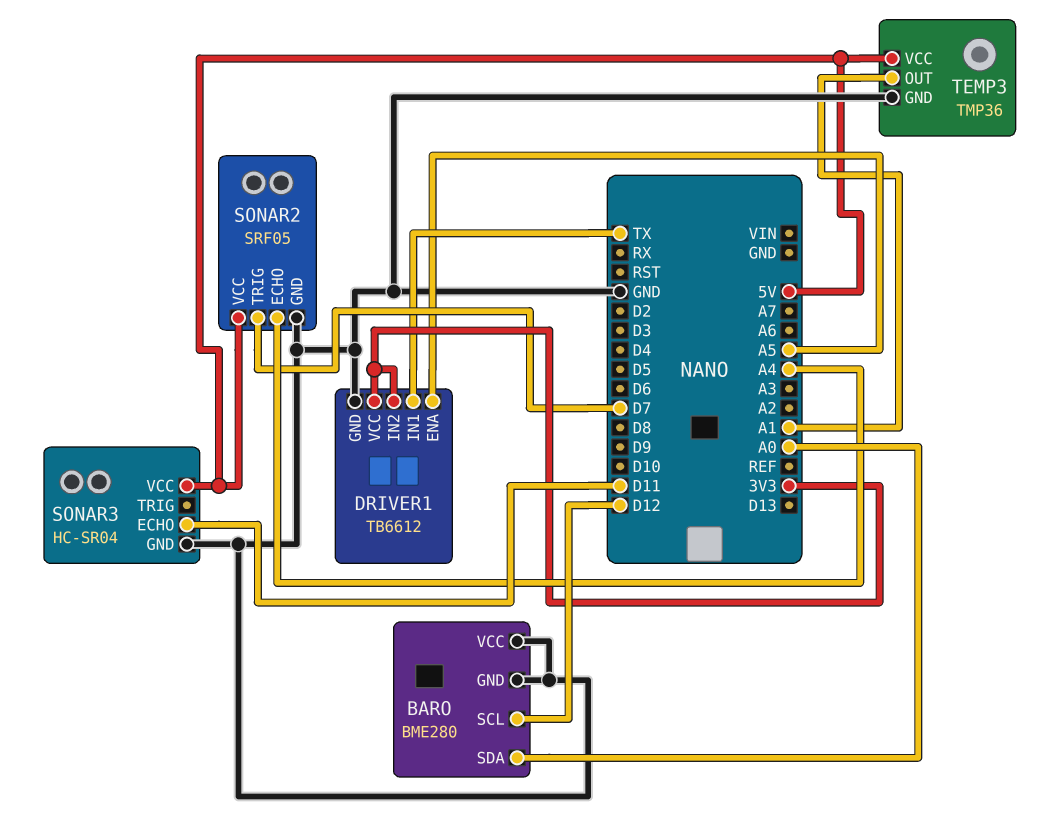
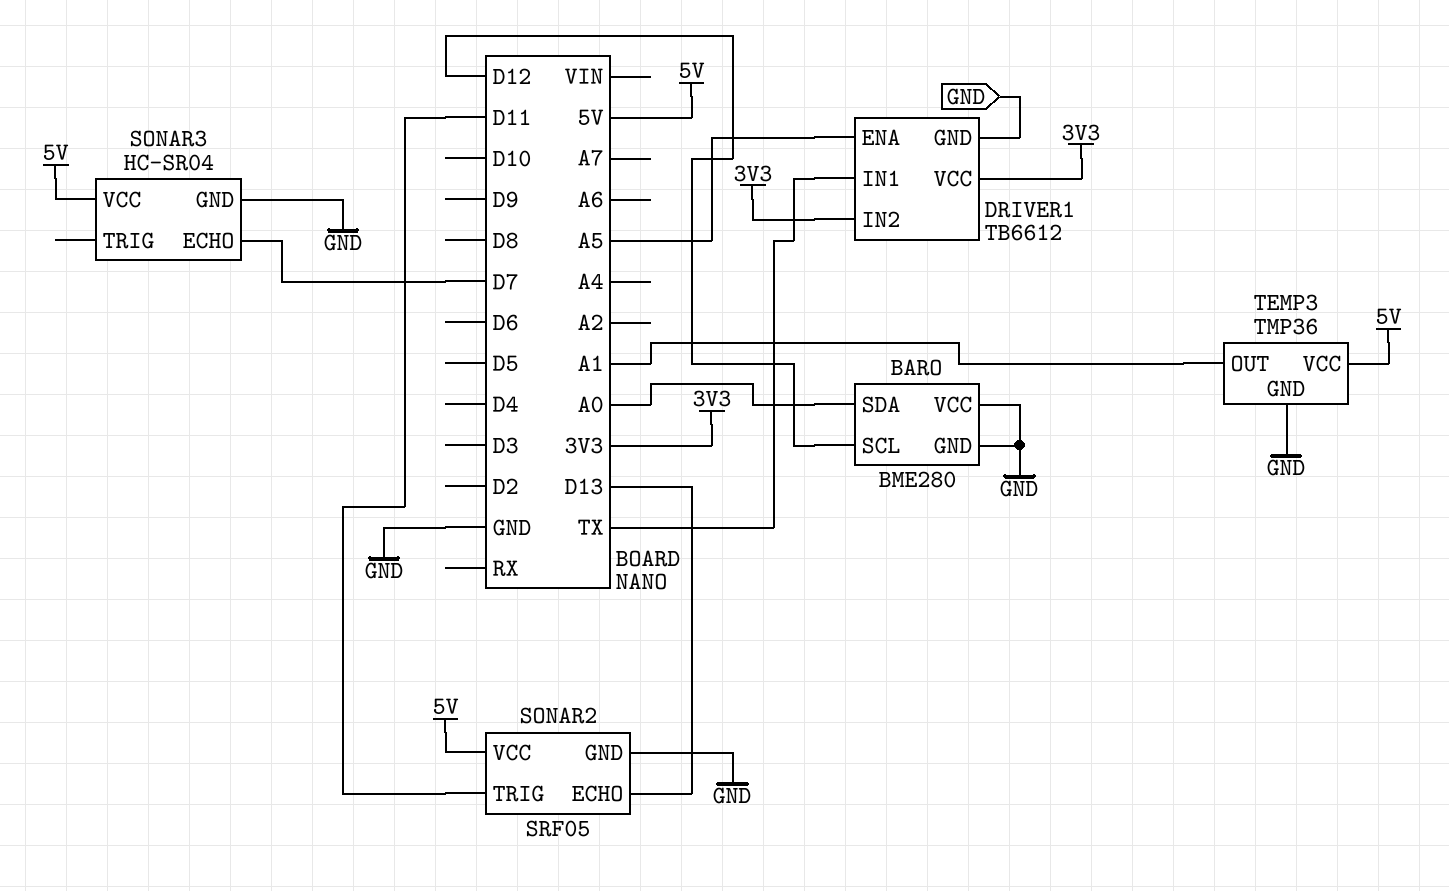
SONAR2 pin ECHO: A4 -> D13
SONAR2 pin TRIG: D7 -> D11
SONAR3 pin ECHO: D11 -> D7

